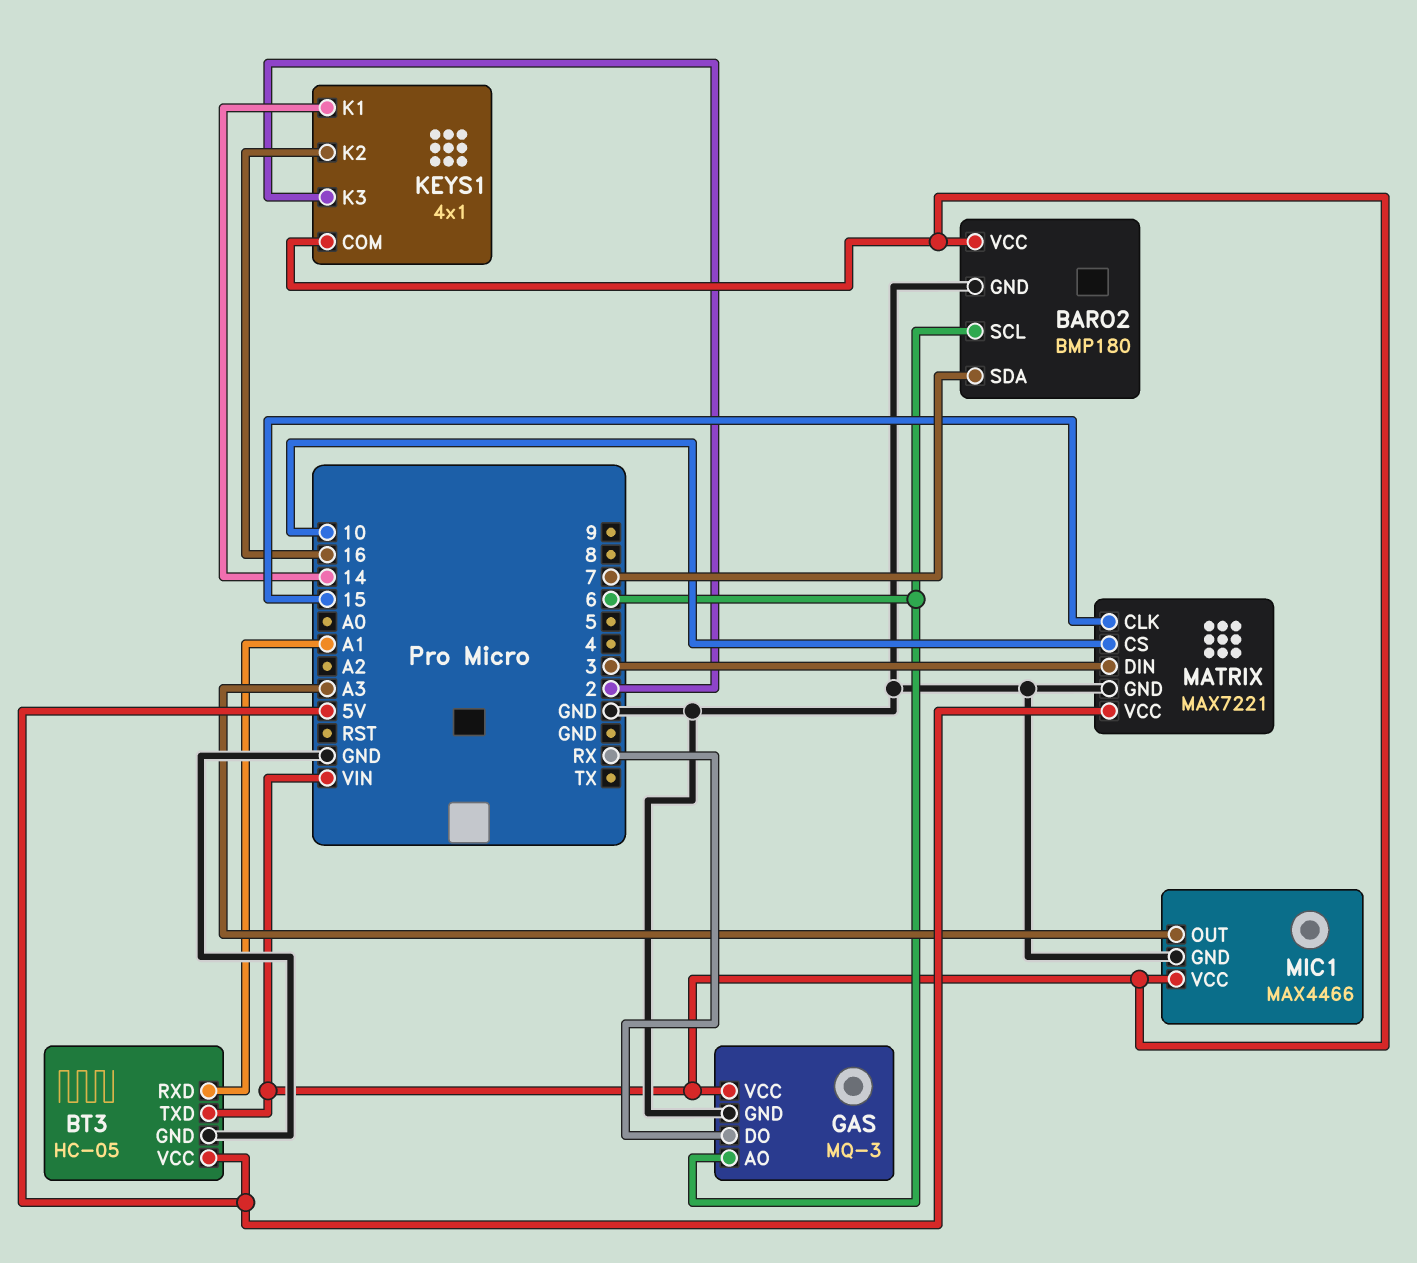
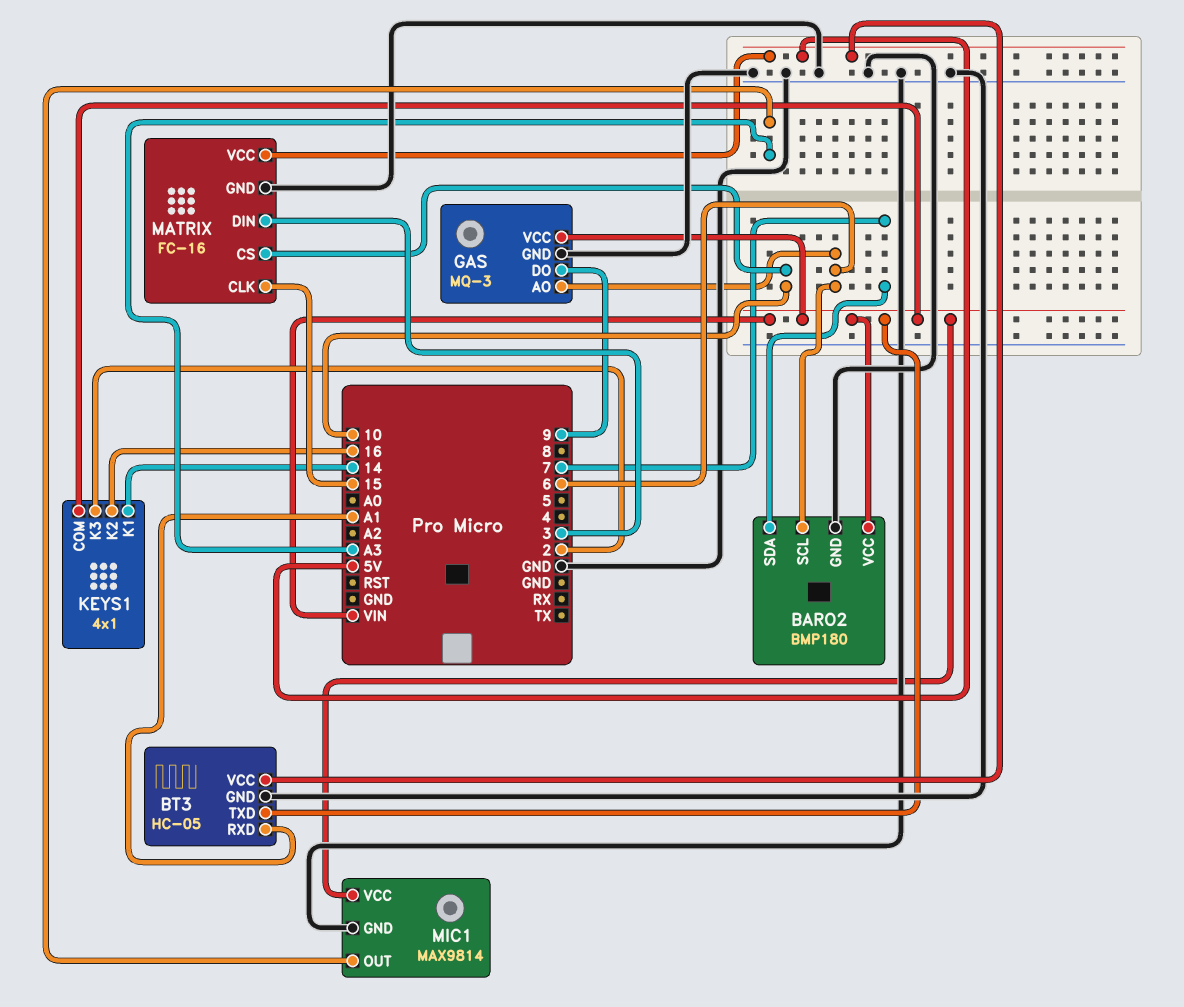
GAS pin DO: RX -> 9
MATRIX: MAX7221 -> FC-16
MIC1: MAX4466 -> MAX9814

